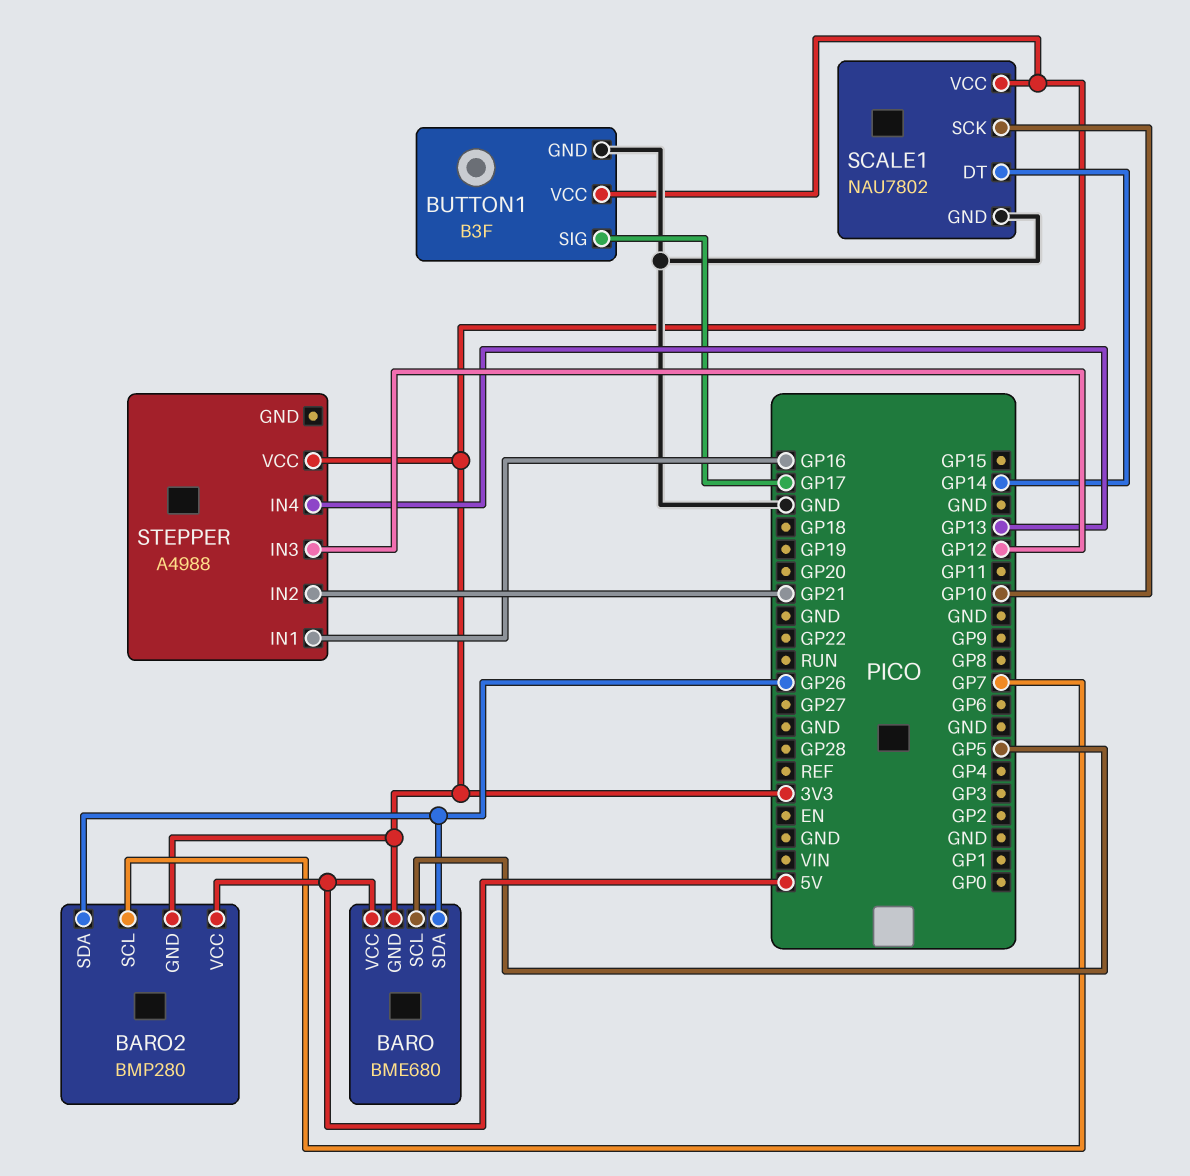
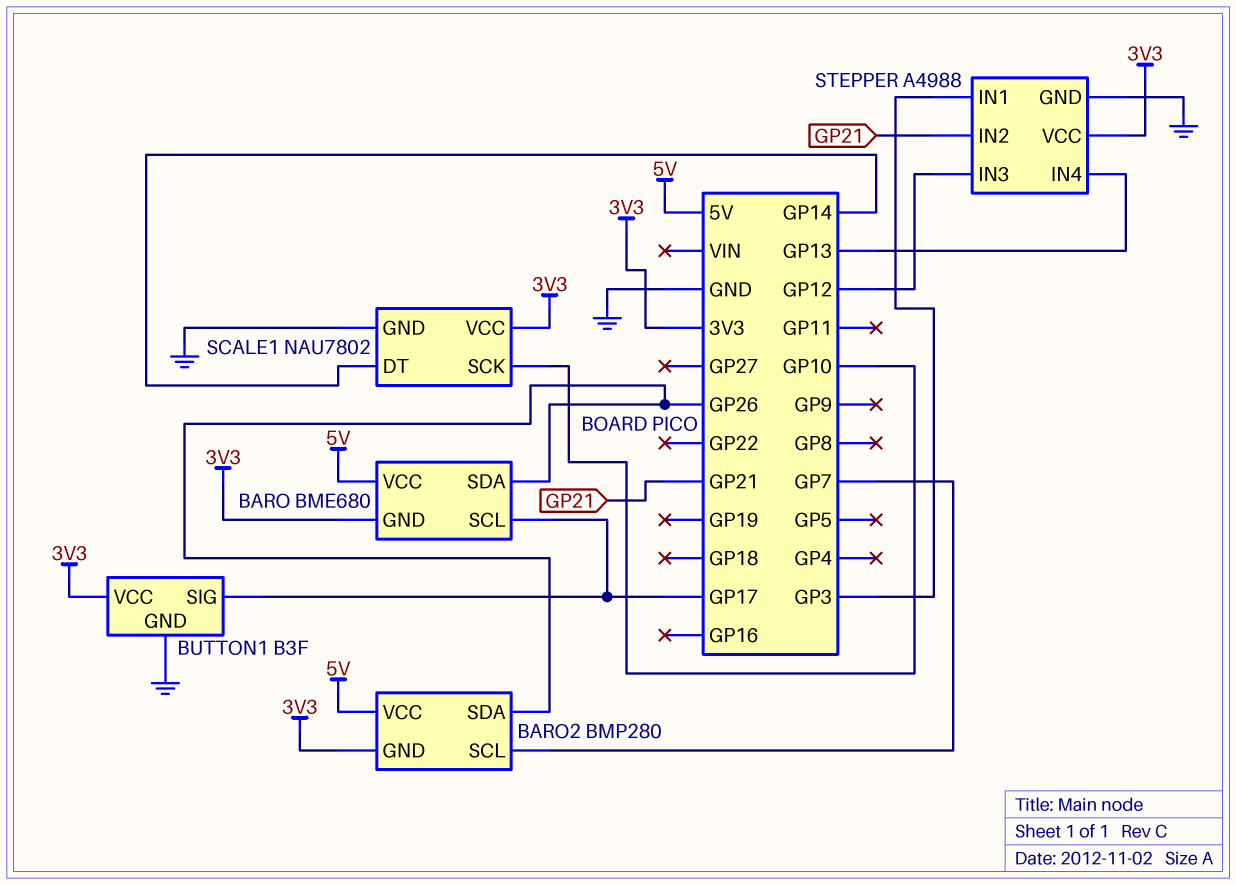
BARO pin SCL: GP5 -> GP17
STEPPER pin GND: none -> GND
STEPPER pin IN1: GP16 -> GP3

